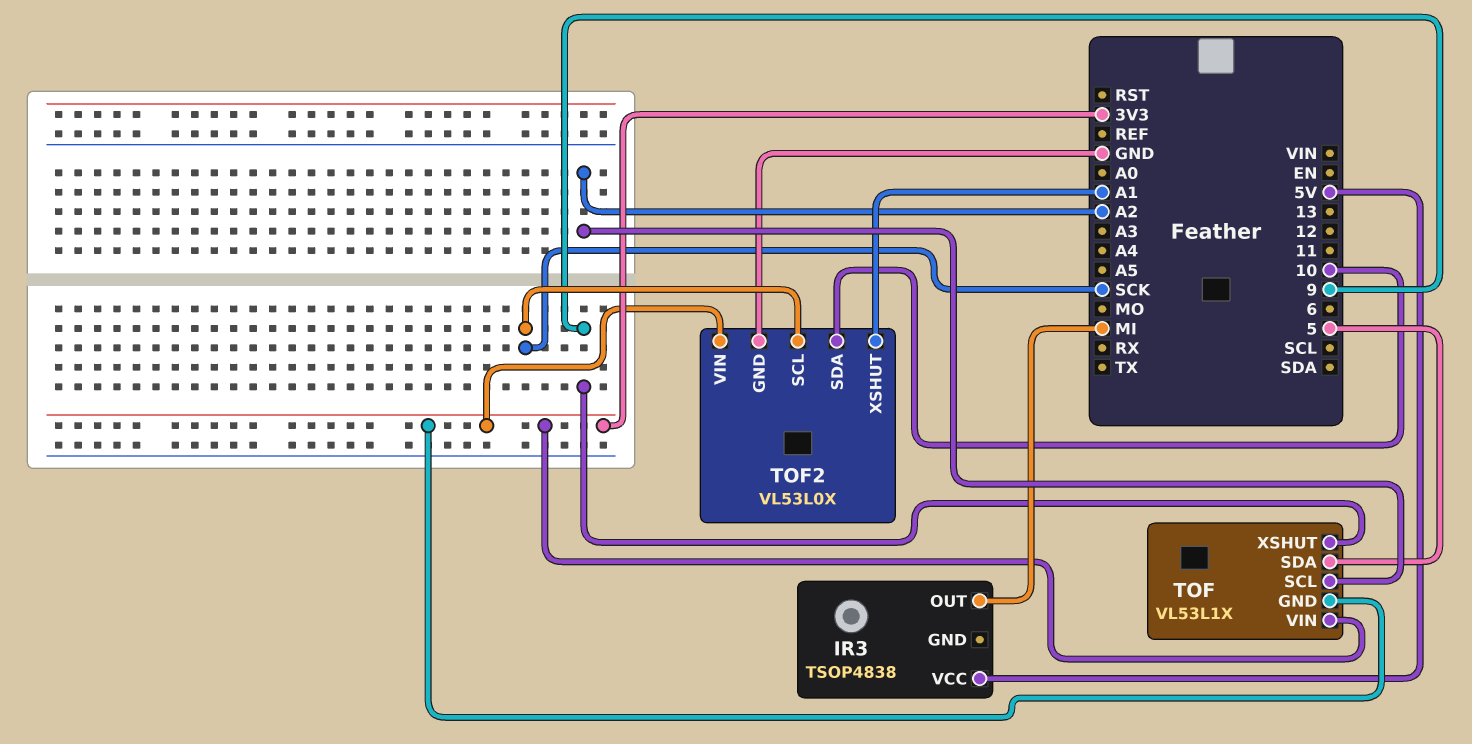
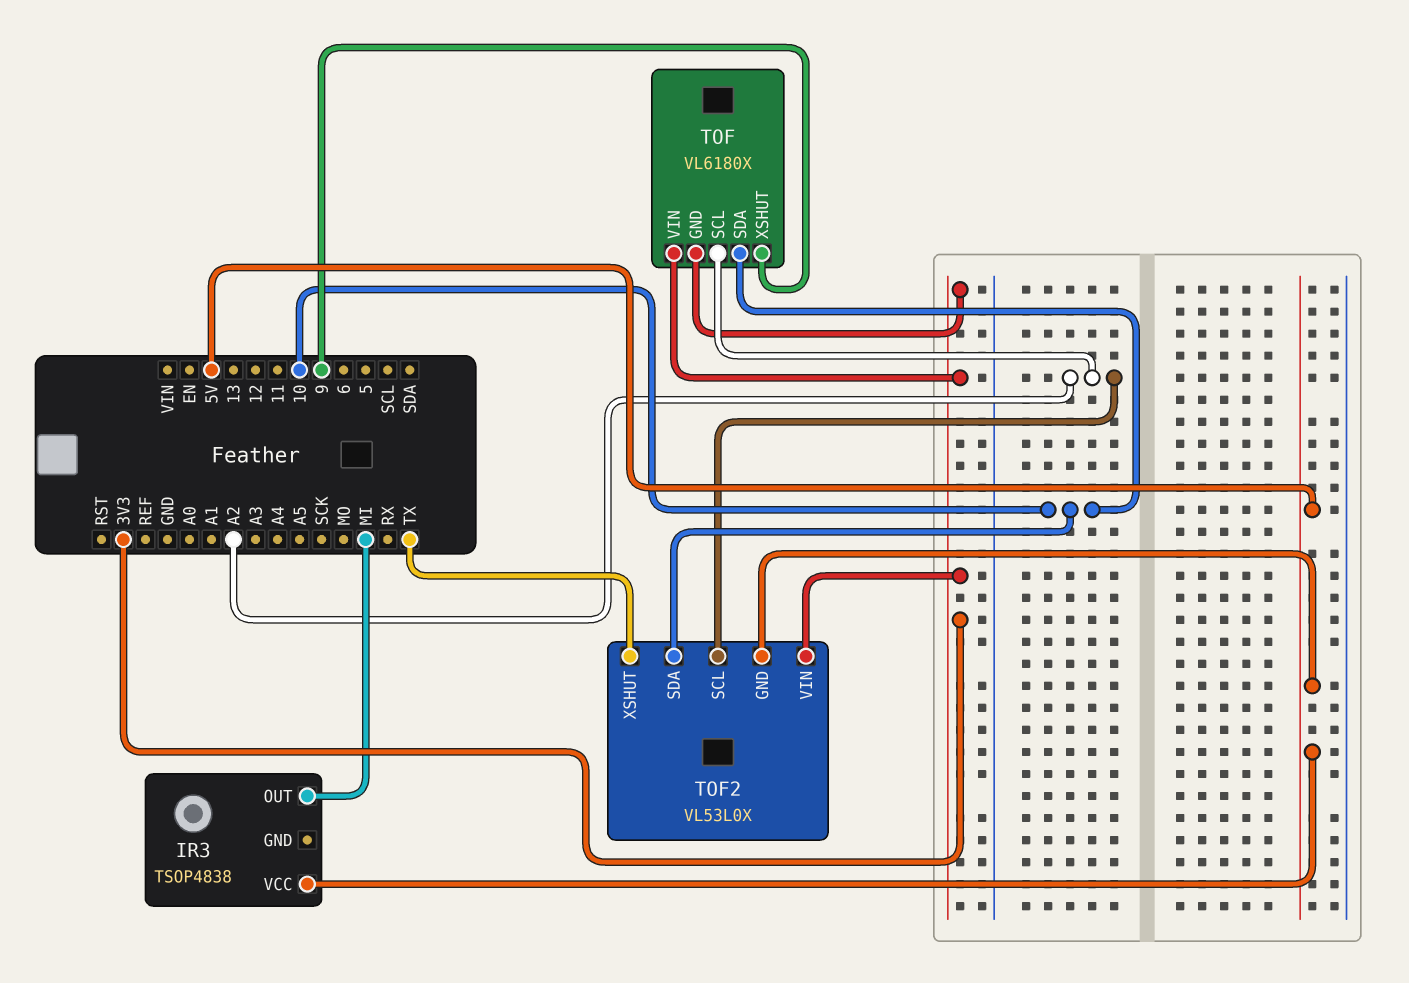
TOF: VL53L1X -> VL6180X
TOF pin SDA: 5 -> 10
TOF2 pin GND: GND -> 5V
TOF2 pin SCL: SCK -> A2
TOF2 pin XSHUT: A1 -> TX

